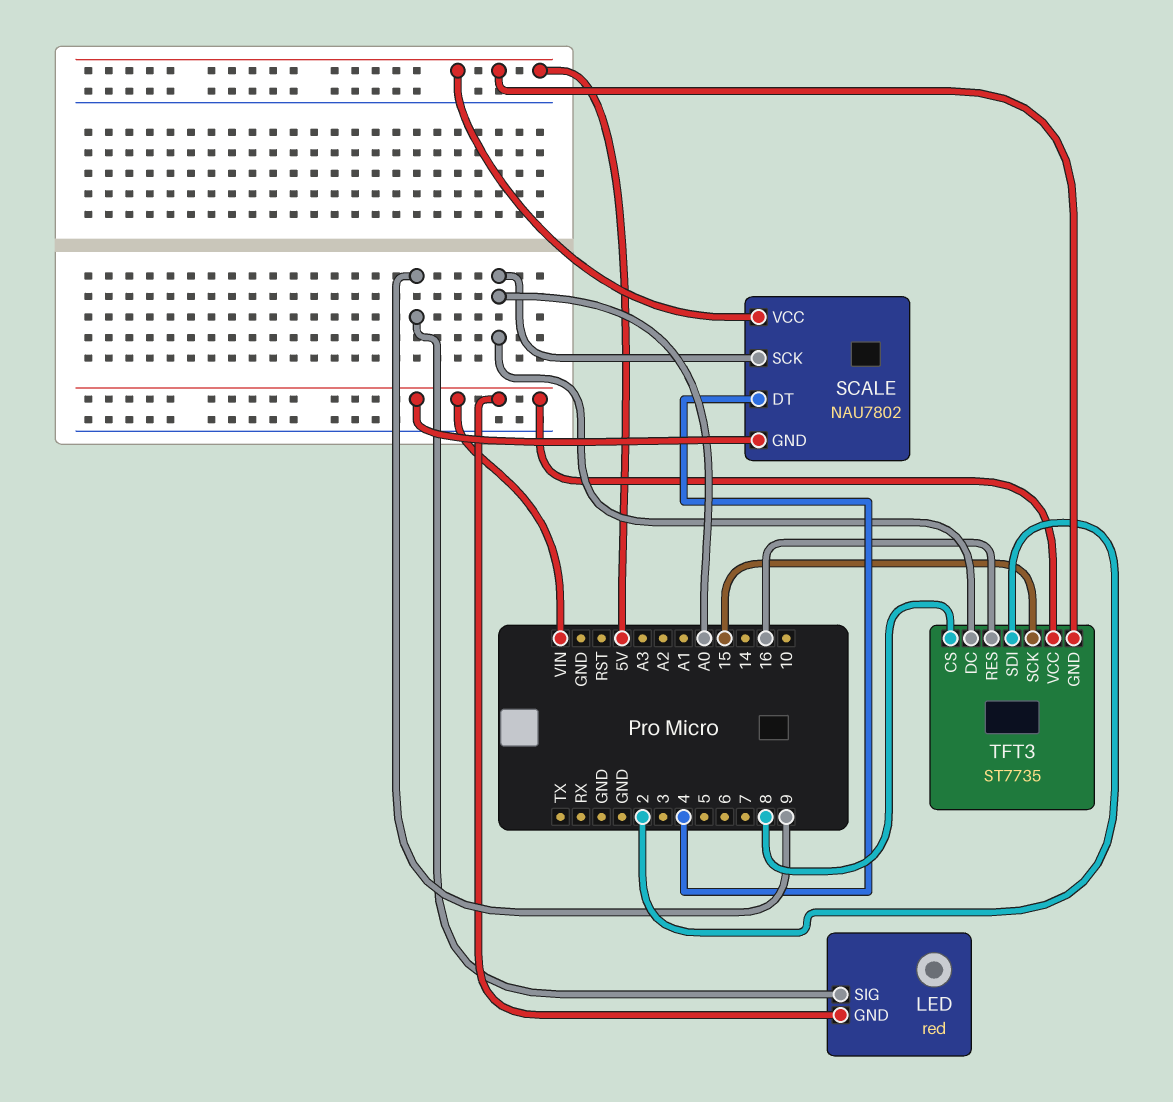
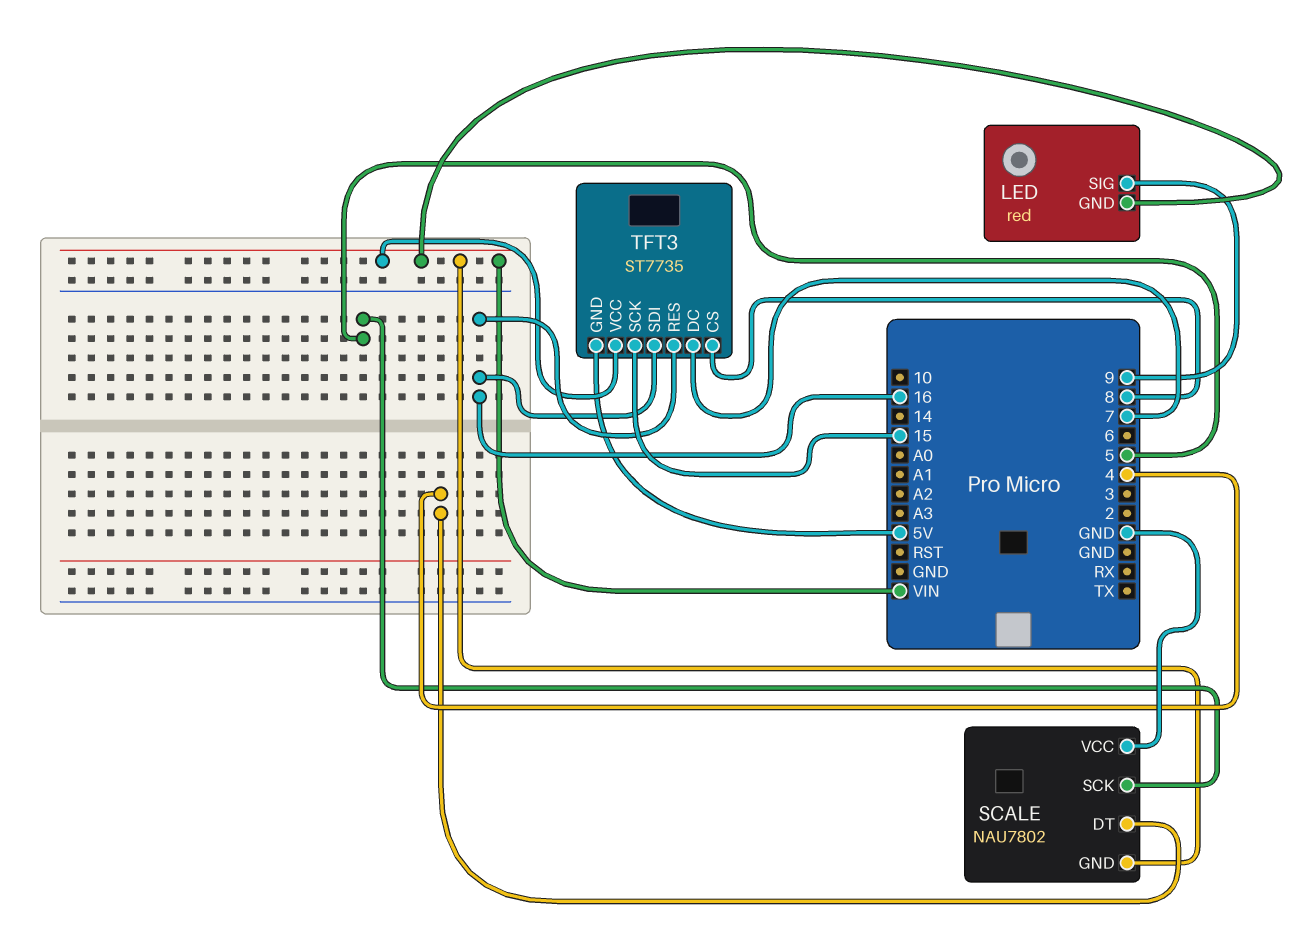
SCALE pin SCK: A0 -> 5
SCALE pin VCC: 5V -> GND
TFT3 pin DC: A0 -> 7
TFT3 pin SDI: 2 -> 16

